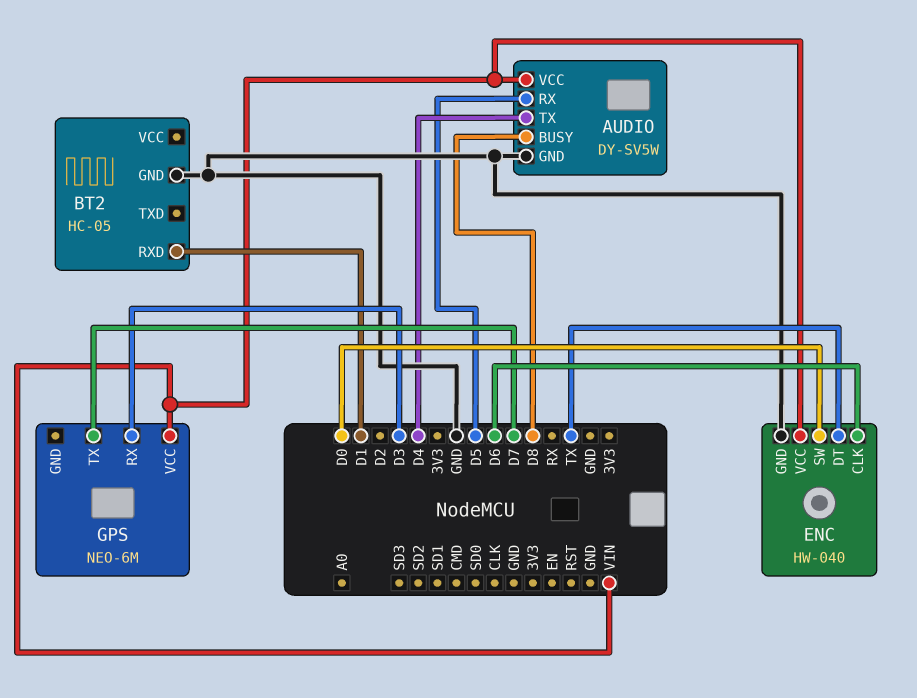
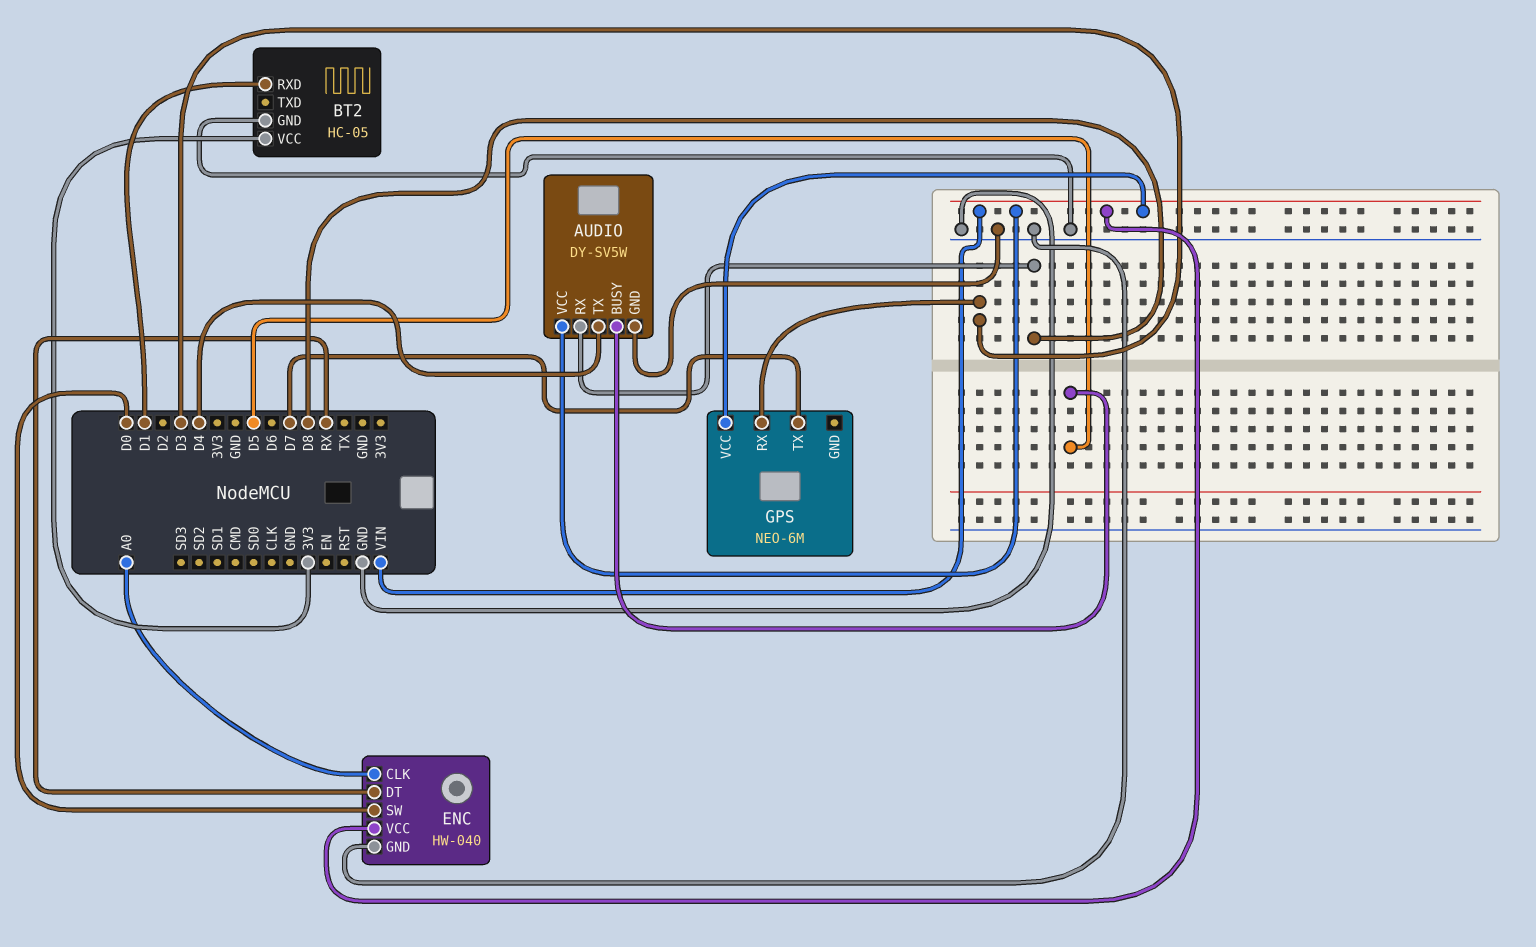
AUDIO pin BUSY: D8 -> D5
AUDIO pin RX: D5 -> D8
BT2 pin VCC: none -> 3V3
ENC pin CLK: D6 -> A0
ENC pin DT: TX -> RX

